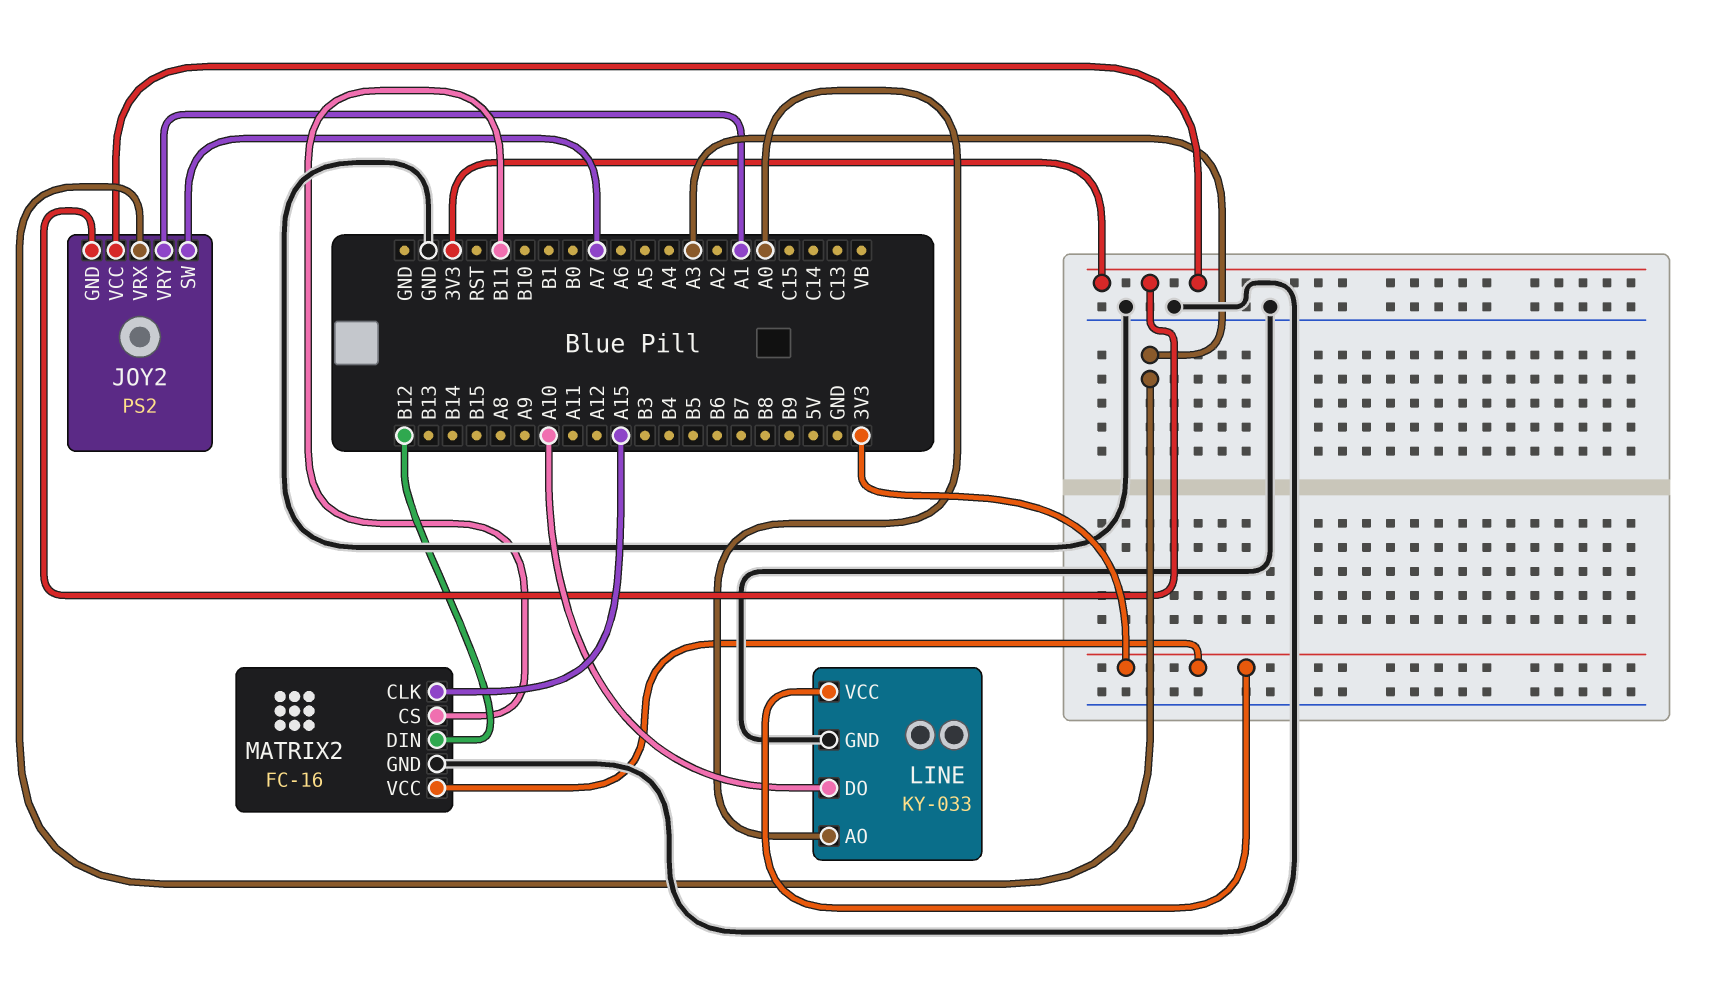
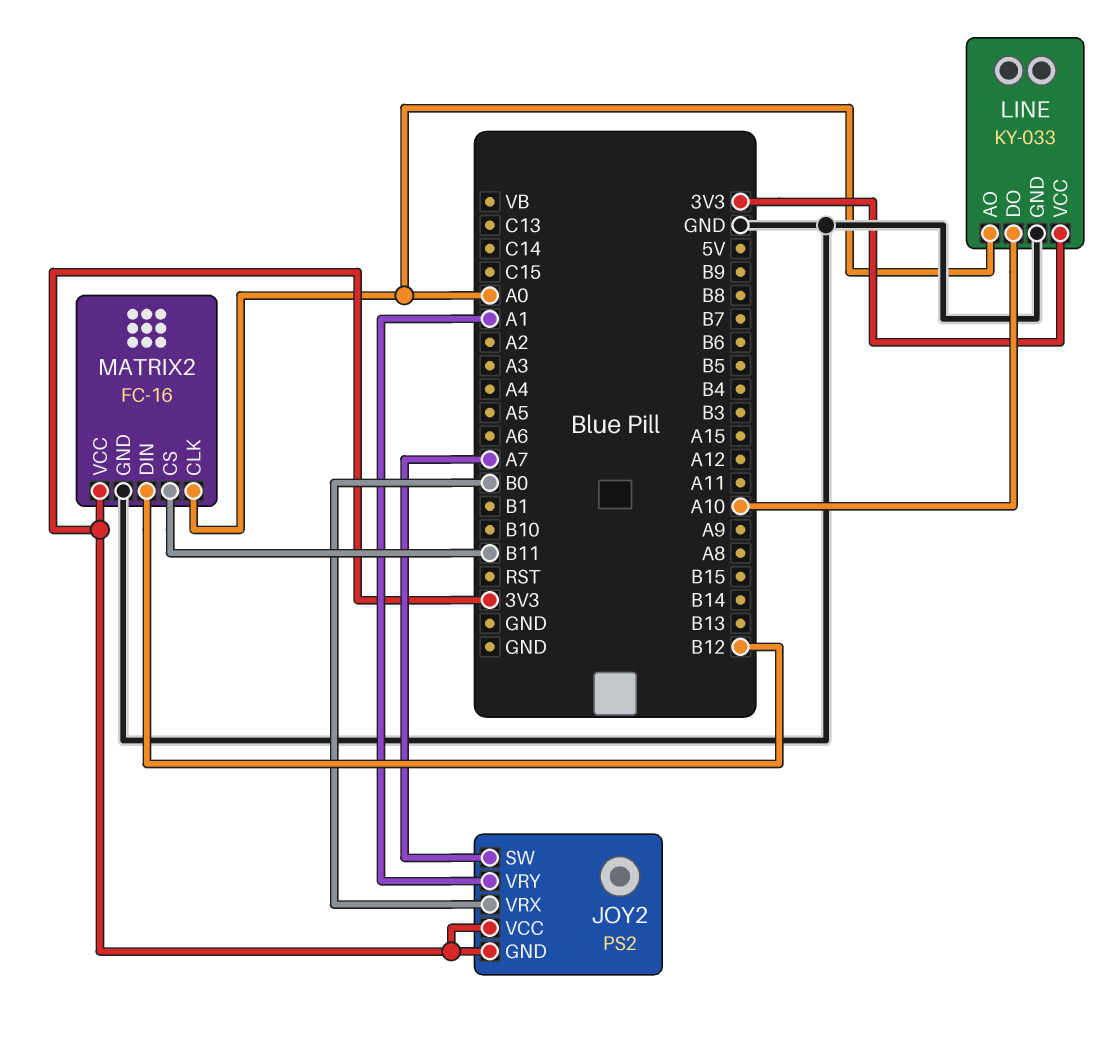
JOY2 pin VRX: A3 -> B0
MATRIX2 pin CLK: A15 -> A0

